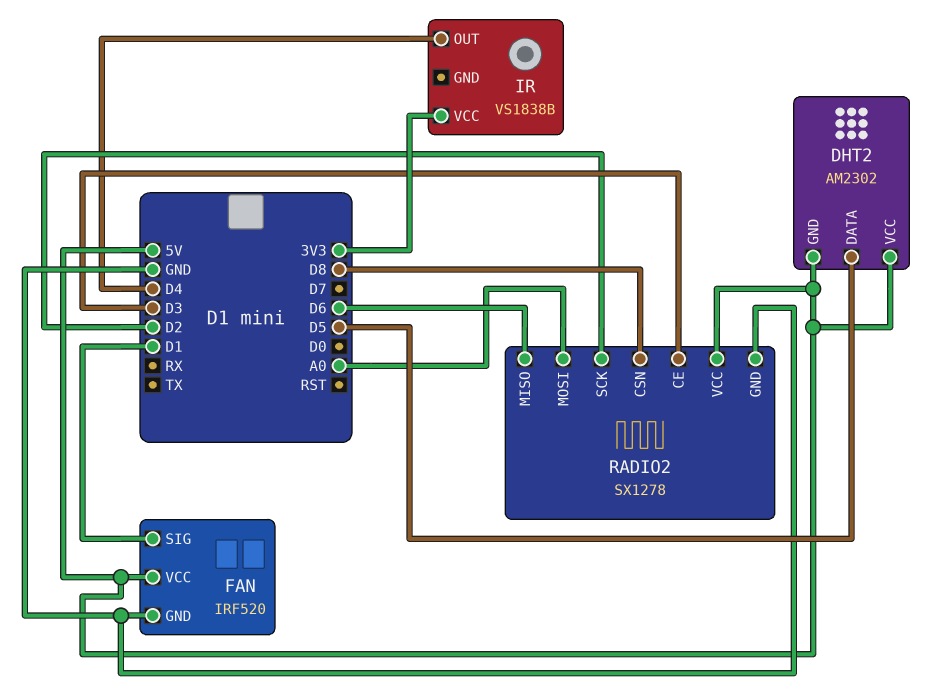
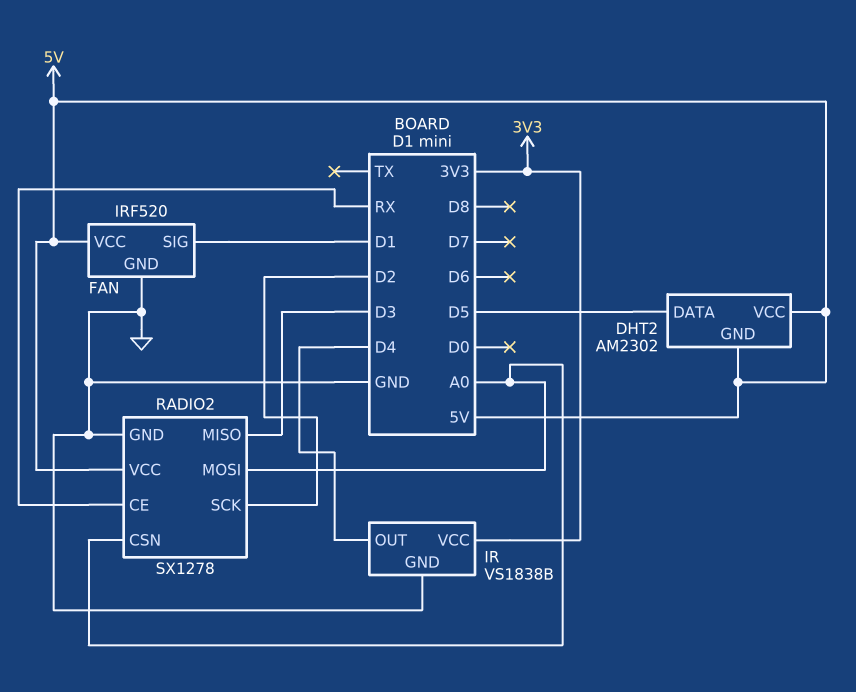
IR pin GND: none -> GND
RADIO2 pin CE: D3 -> RX
RADIO2 pin CSN: D8 -> A0
RADIO2 pin MISO: D6 -> D3

